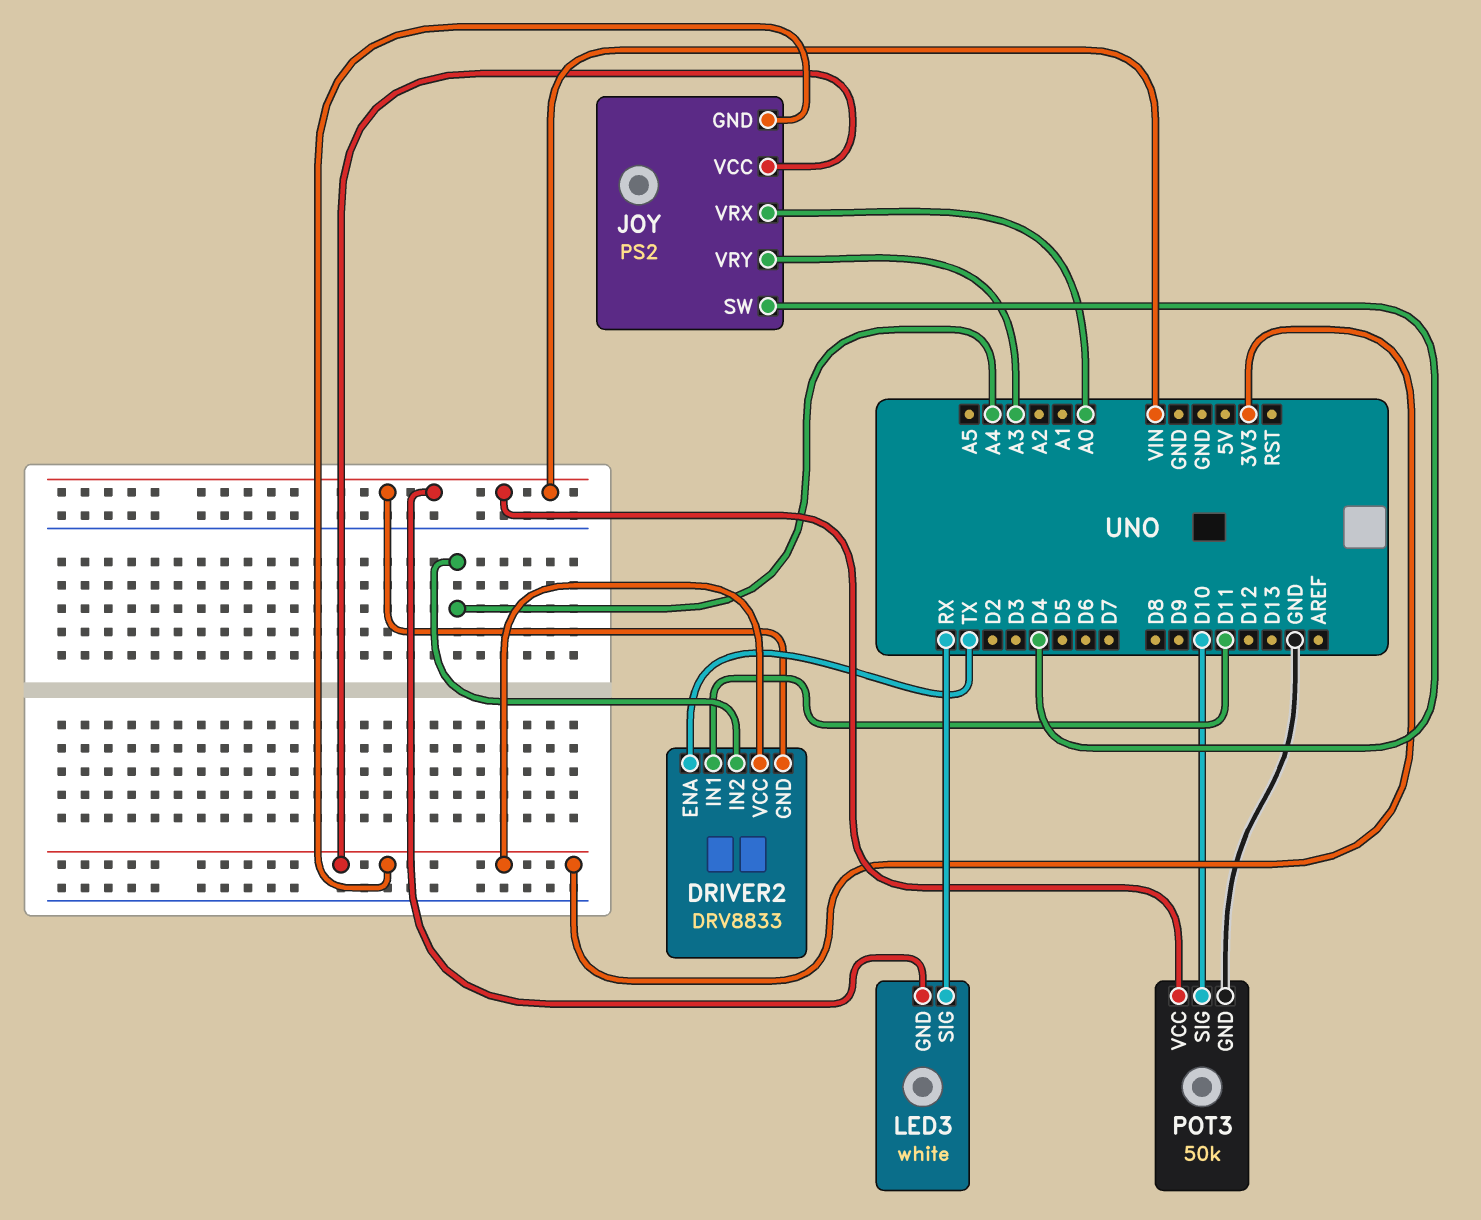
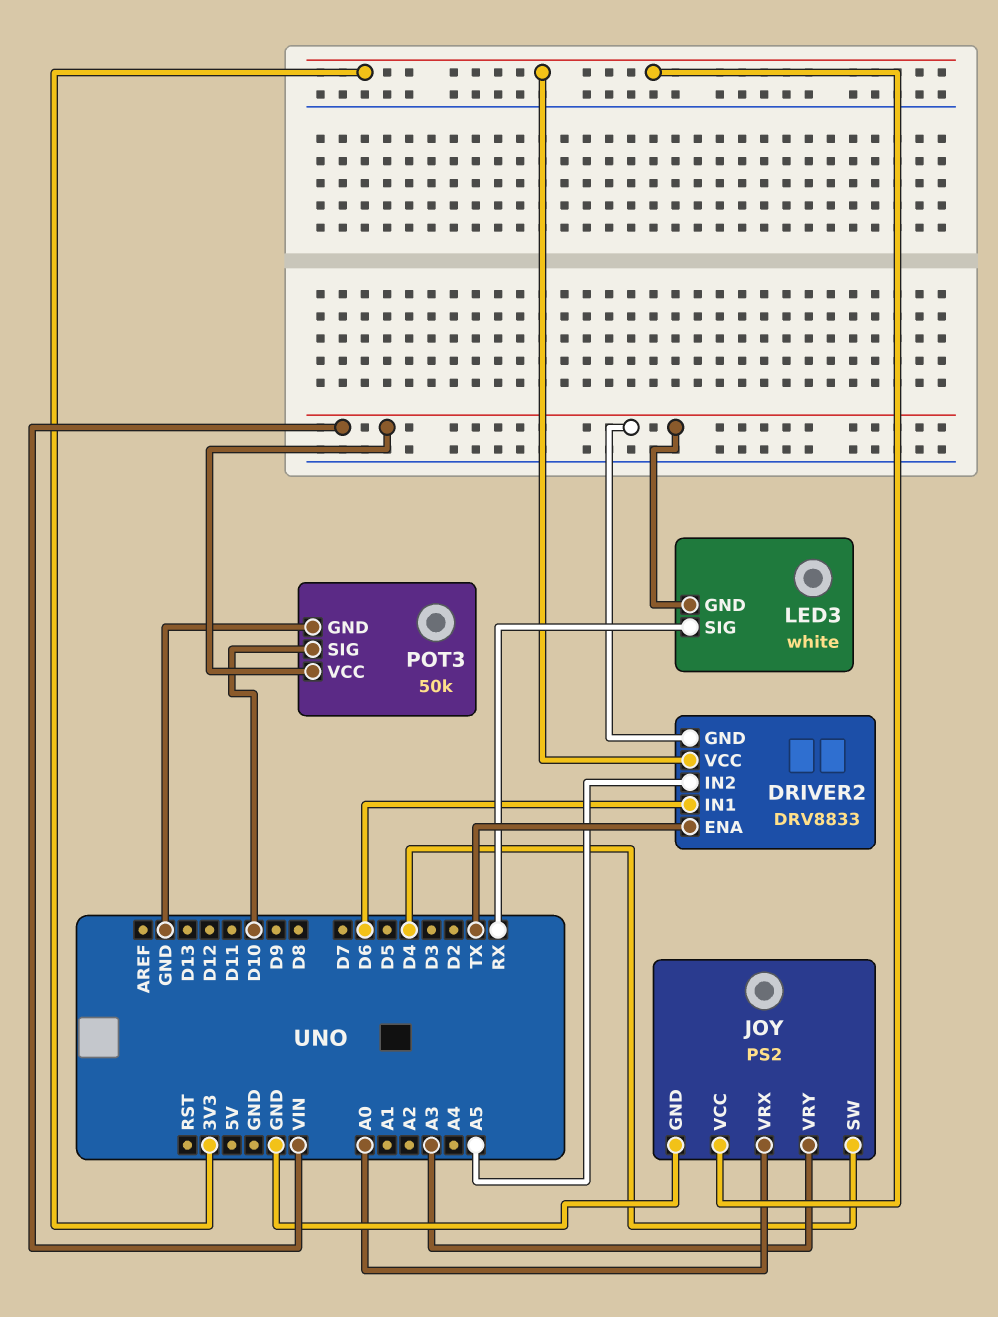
DRIVER2 pin IN1: D11 -> D6
DRIVER2 pin IN2: A4 -> A5
JOY pin GND: 3V3 -> GND

